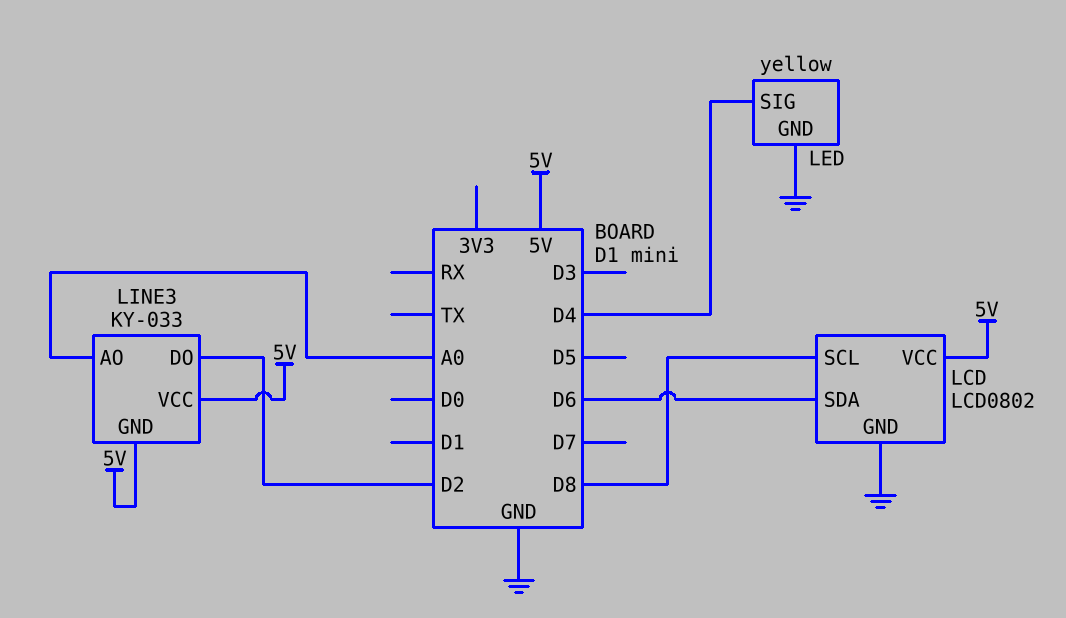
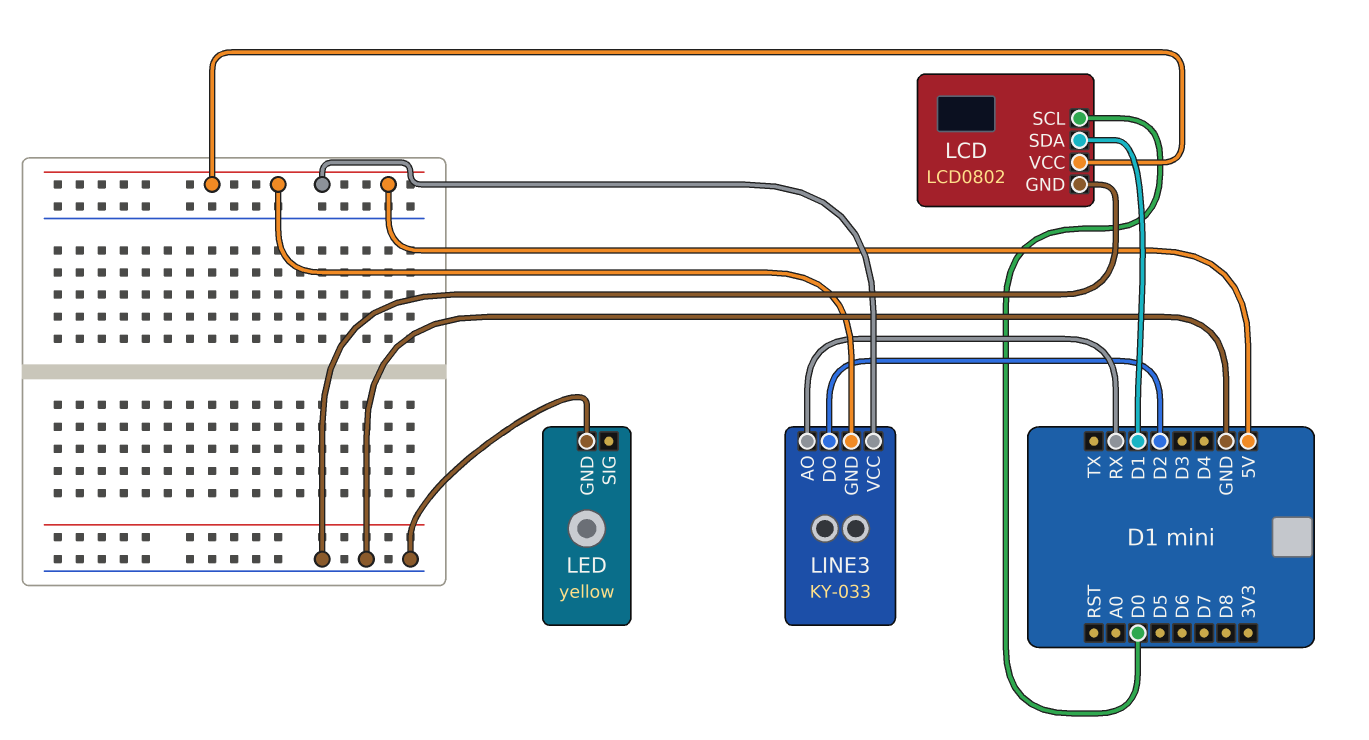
LCD pin SCL: D8 -> D0
LCD pin SDA: D6 -> D1
LED pin SIG: D4 -> none
LINE3 pin AO: A0 -> RX

